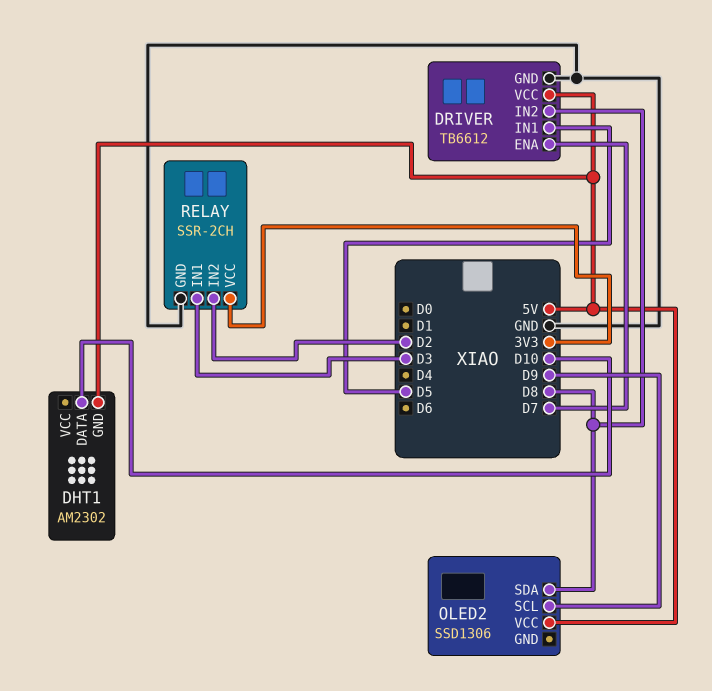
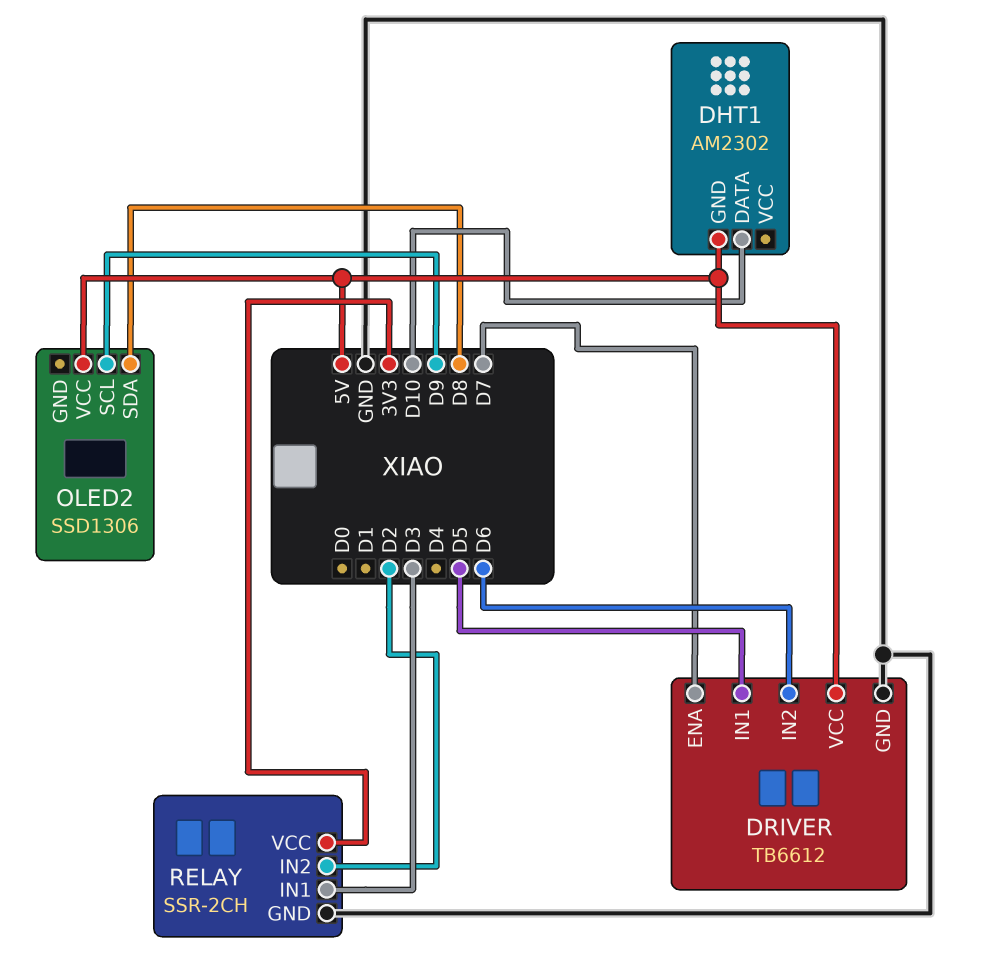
DRIVER pin IN2: D8 -> D6

